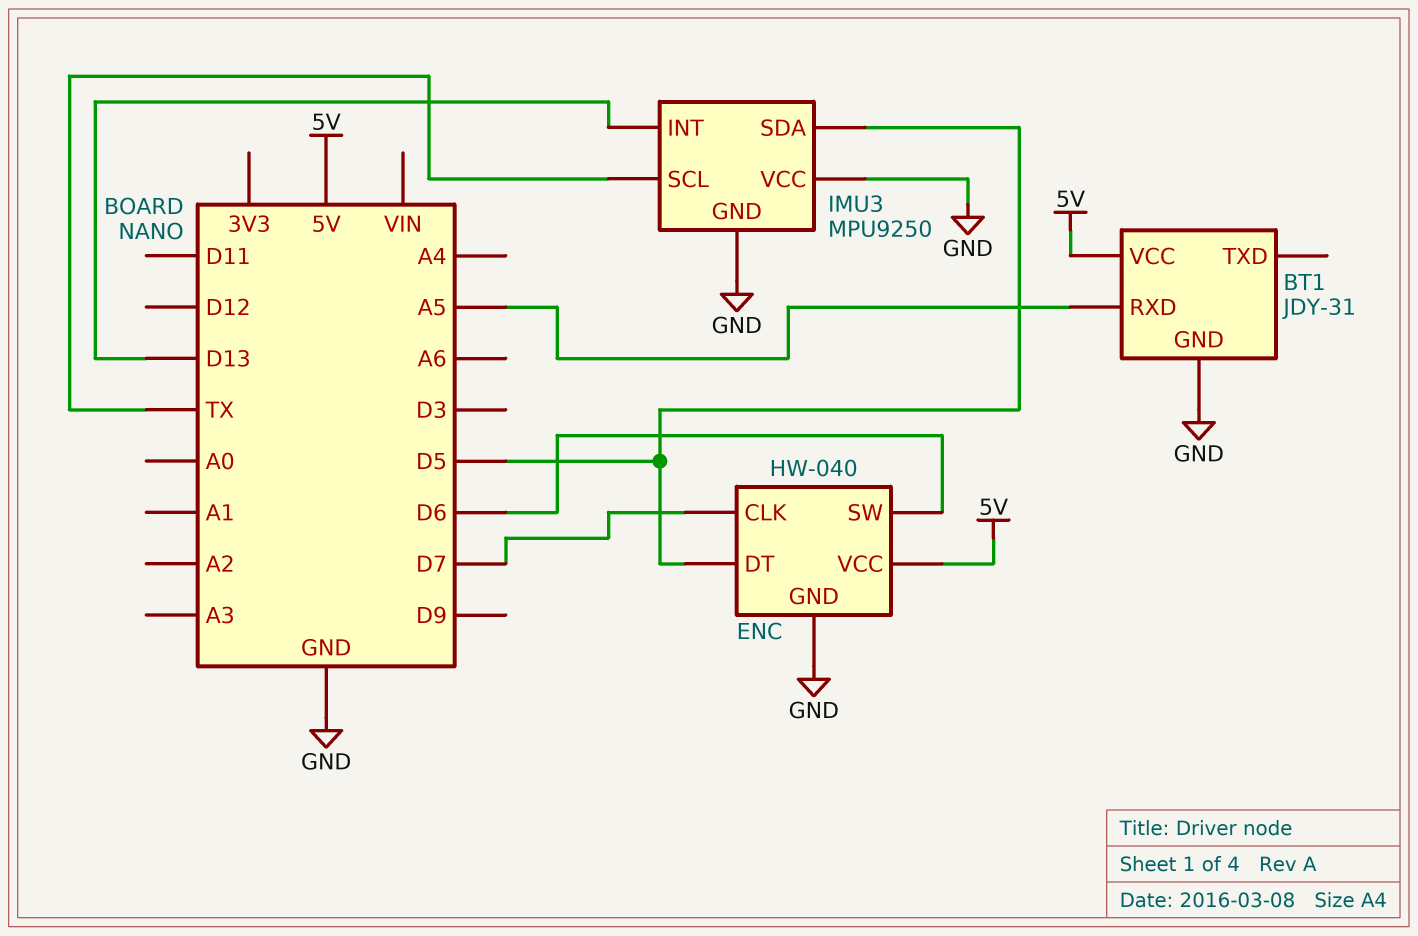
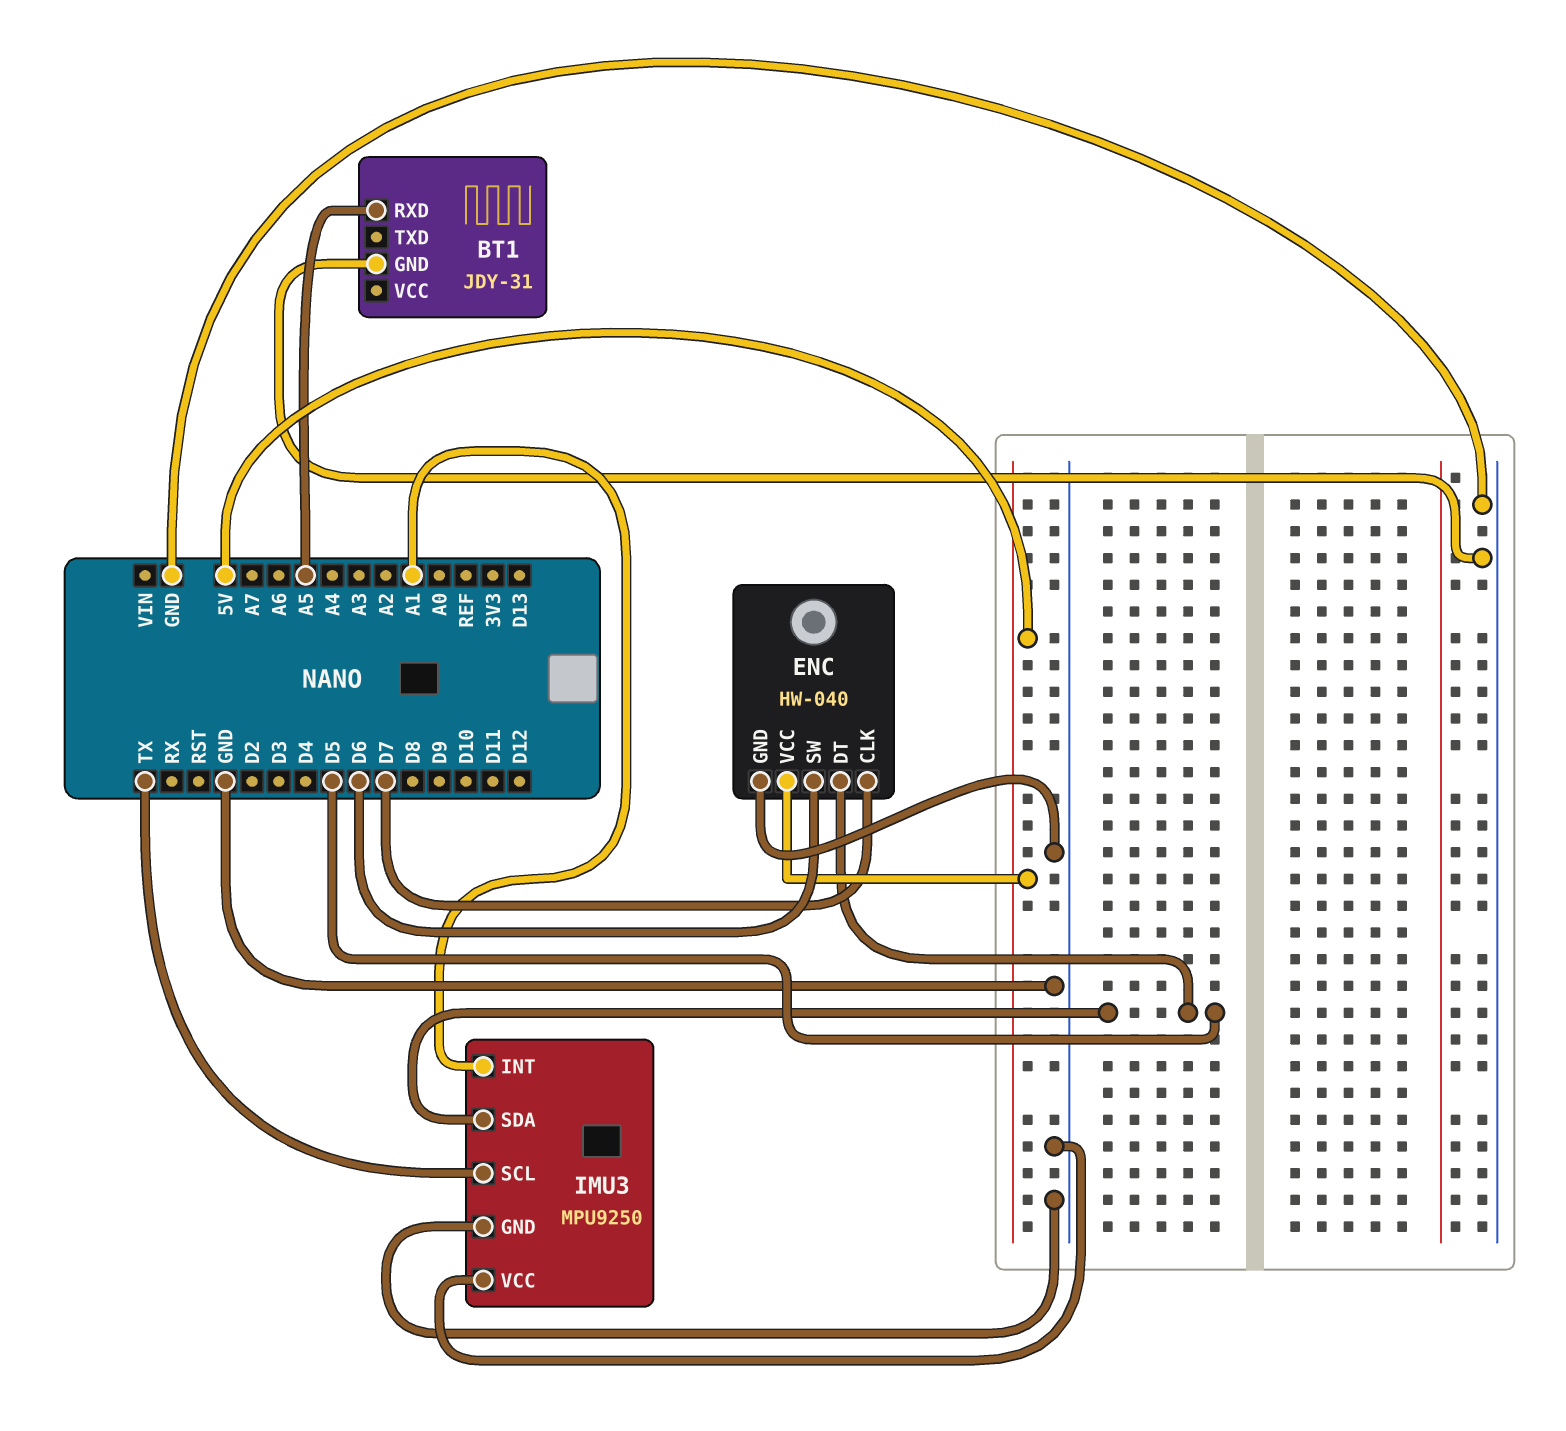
BT1 pin VCC: 5V -> none
IMU3 pin INT: D13 -> A1

